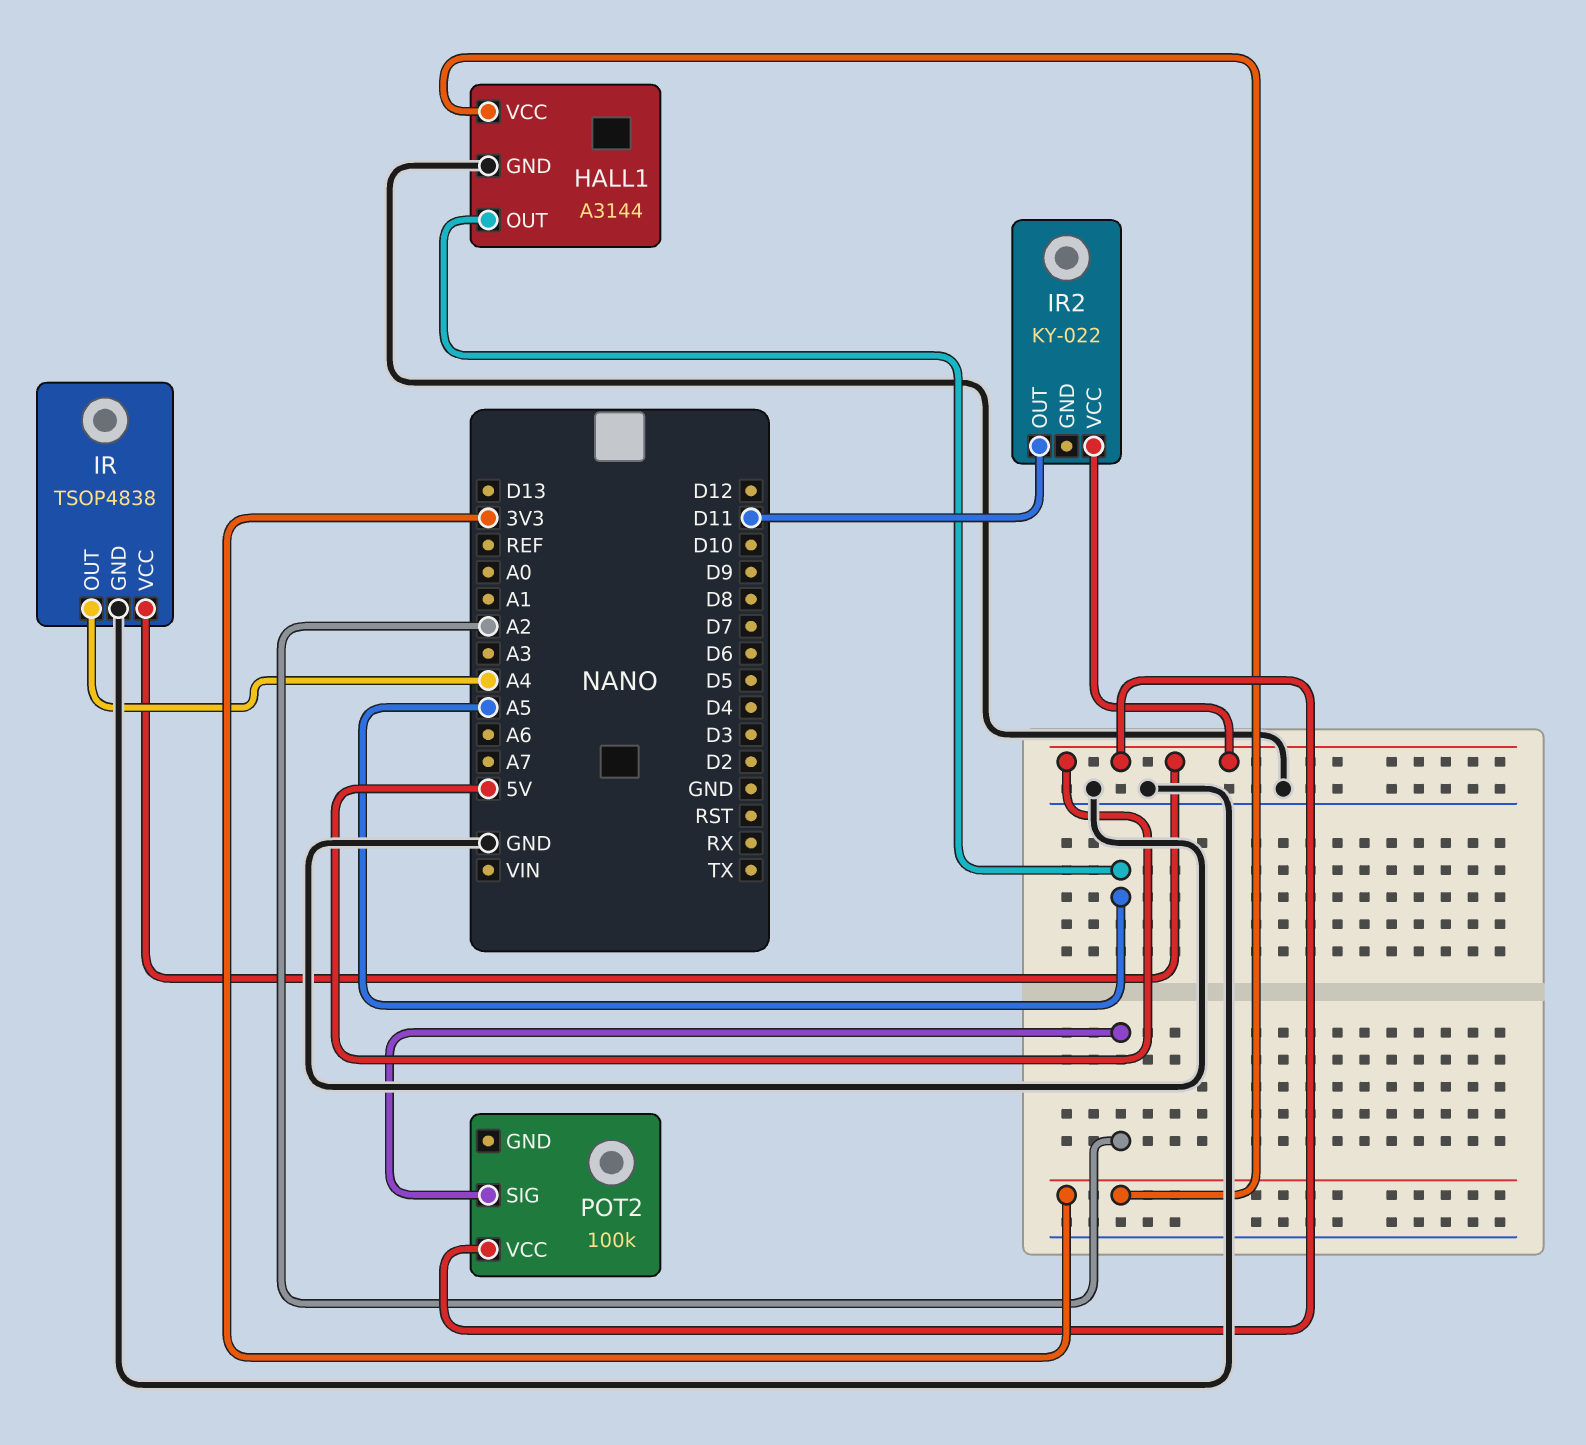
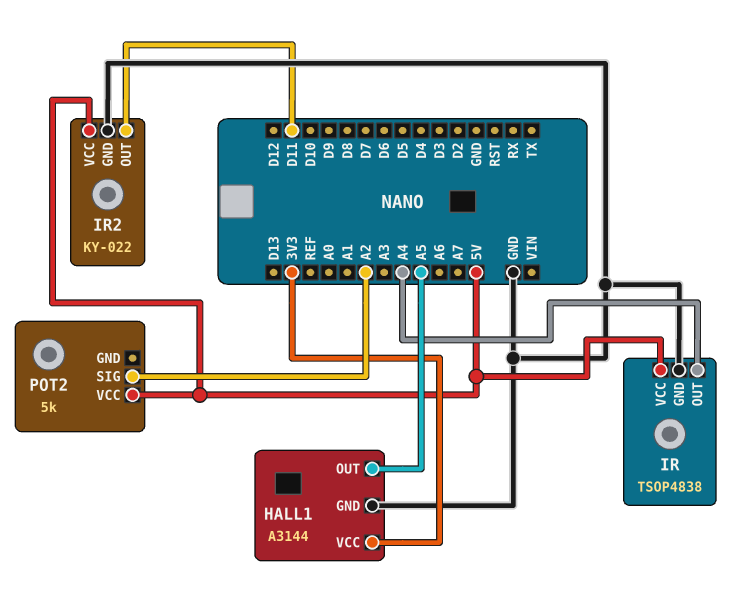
IR2 pin GND: none -> GND
POT2: 100k -> 5k

